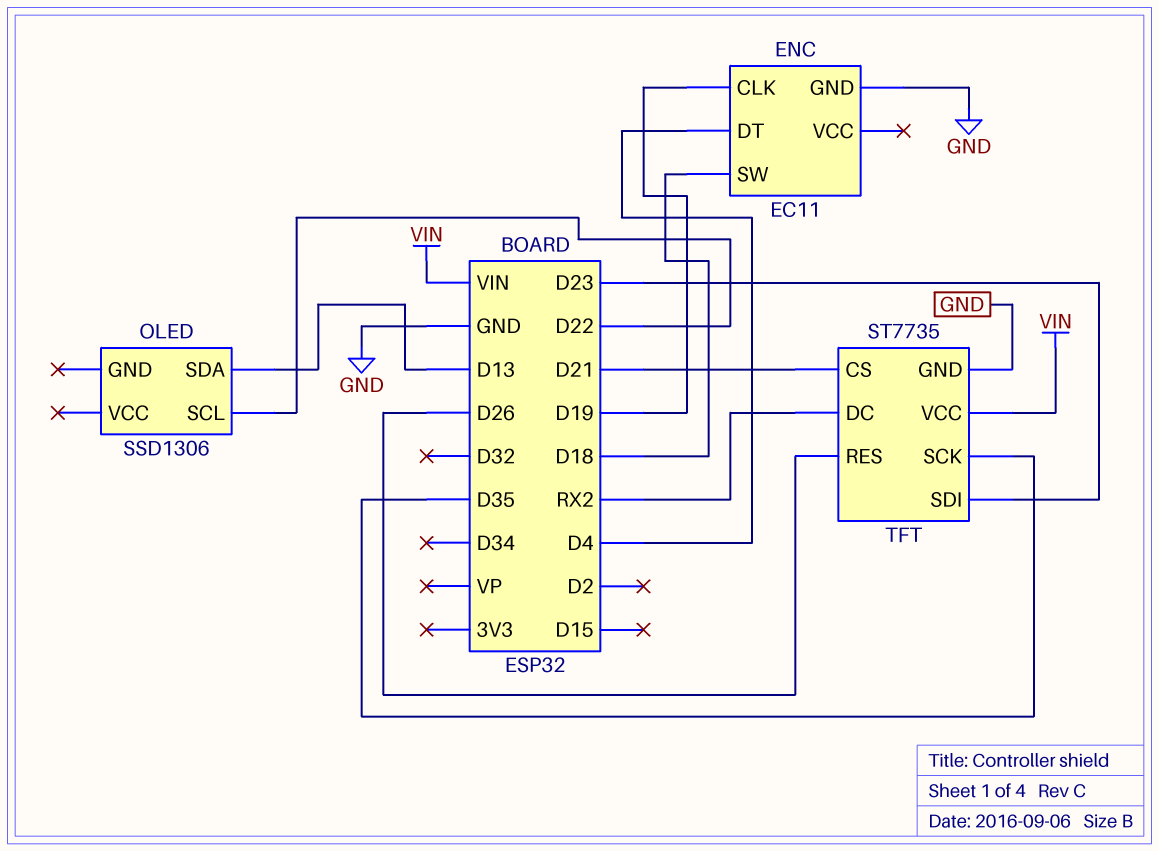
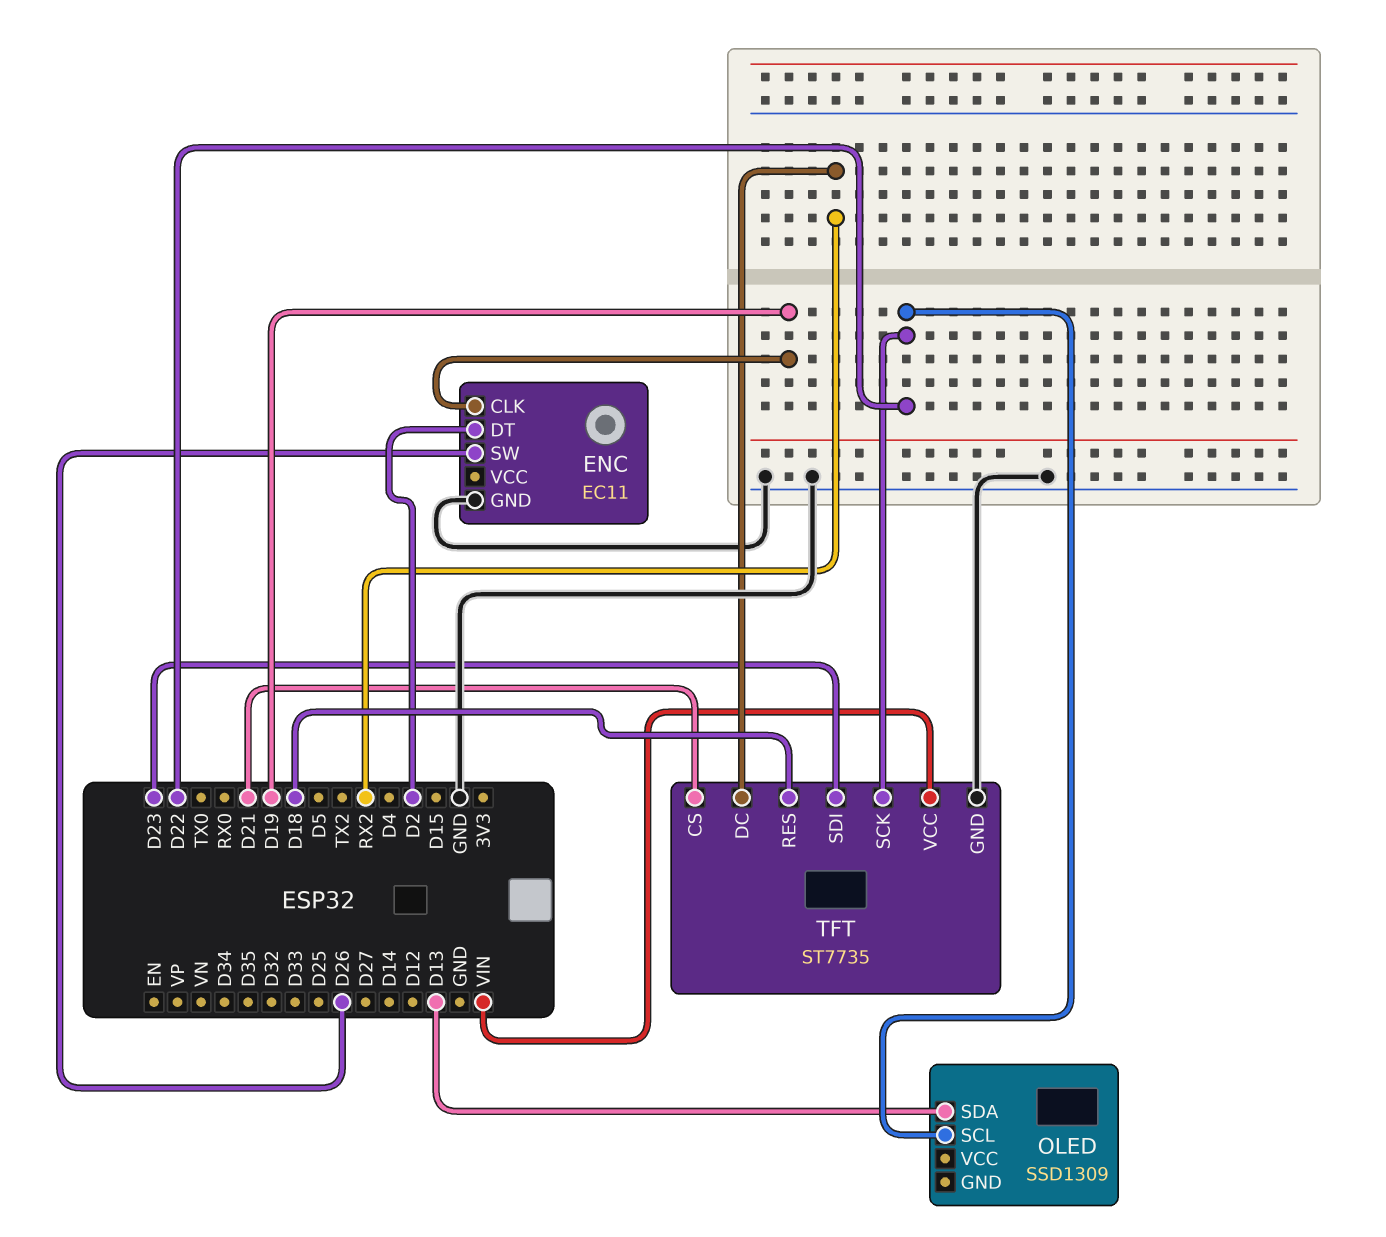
ENC pin DT: D4 -> D2
ENC pin SW: D18 -> D26
OLED: SSD1306 -> SSD1309
TFT pin RES: D26 -> D18
TFT pin SCK: D35 -> D22

